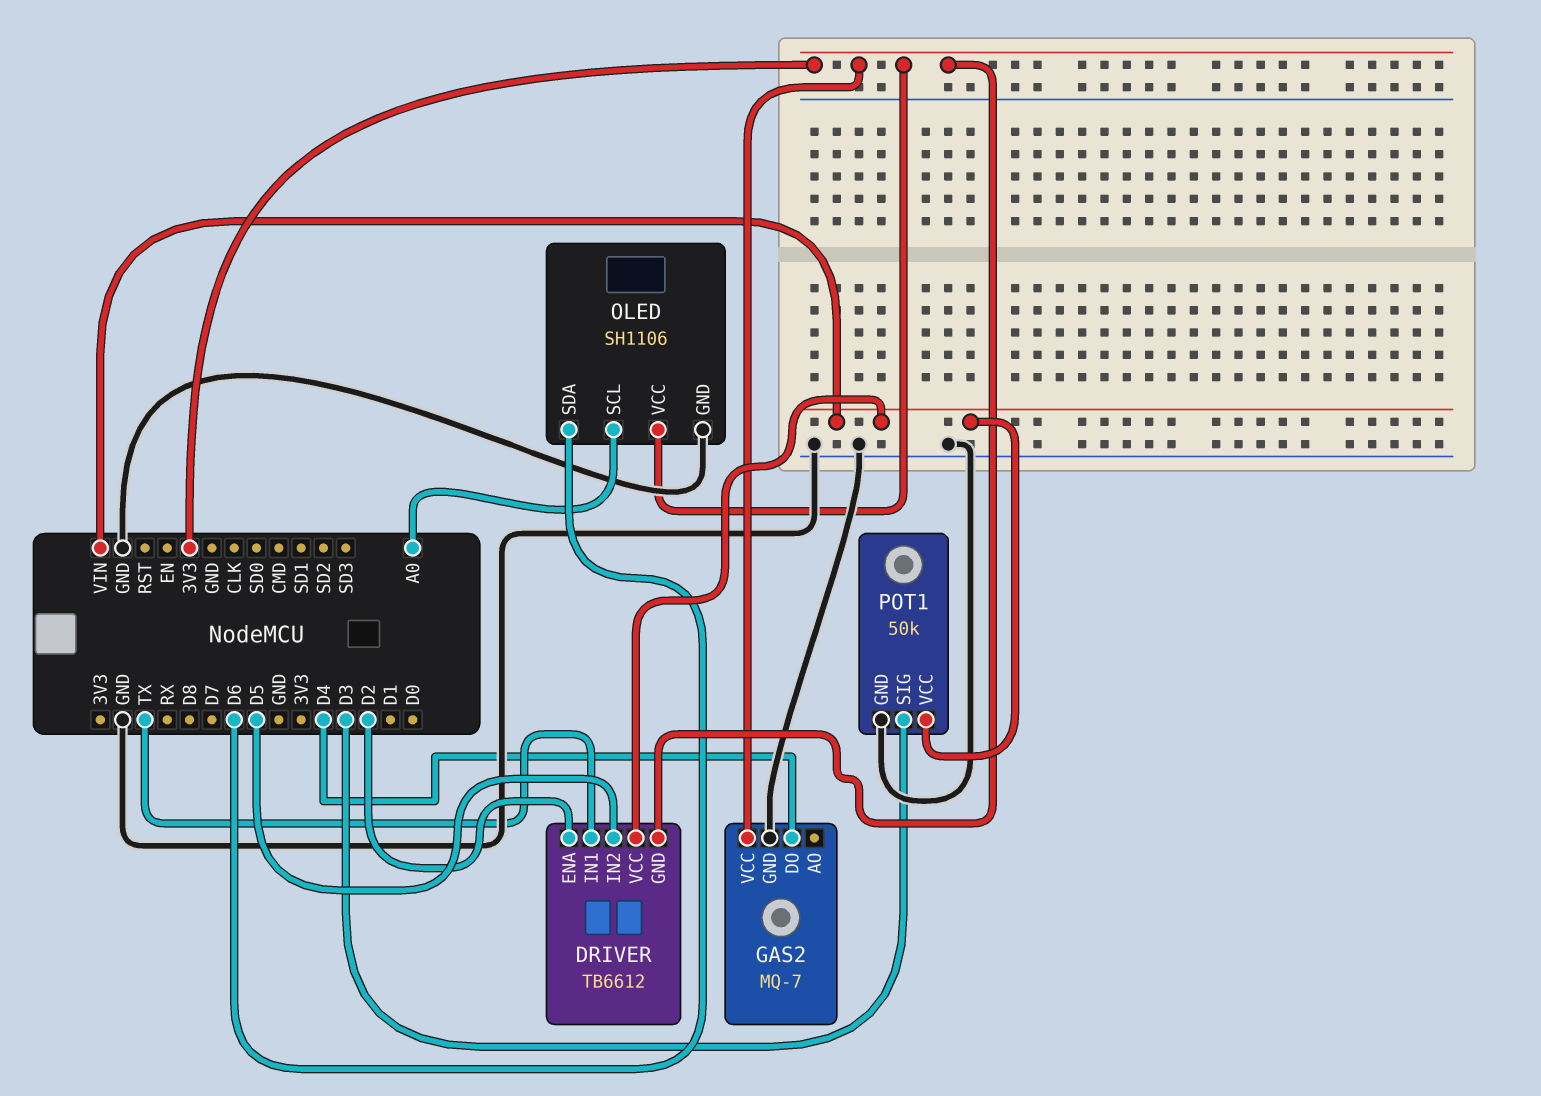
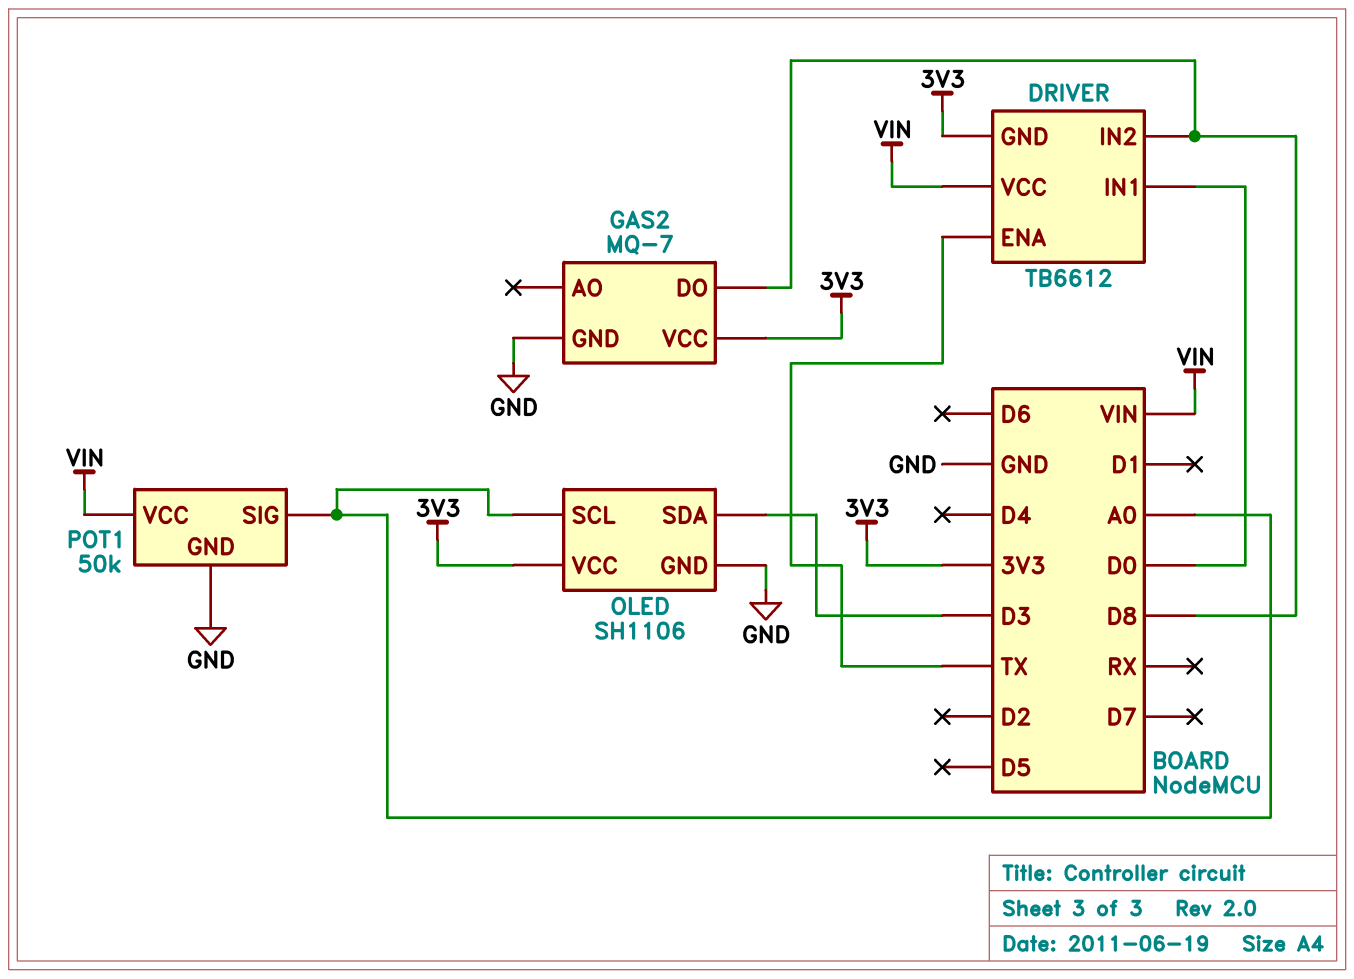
DRIVER pin ENA: D2 -> TX
DRIVER pin IN1: TX -> D0
DRIVER pin IN2: D5 -> D8
GAS2 pin DO: D4 -> D8
OLED pin SDA: D6 -> D3
POT1 pin SIG: D3 -> A0

